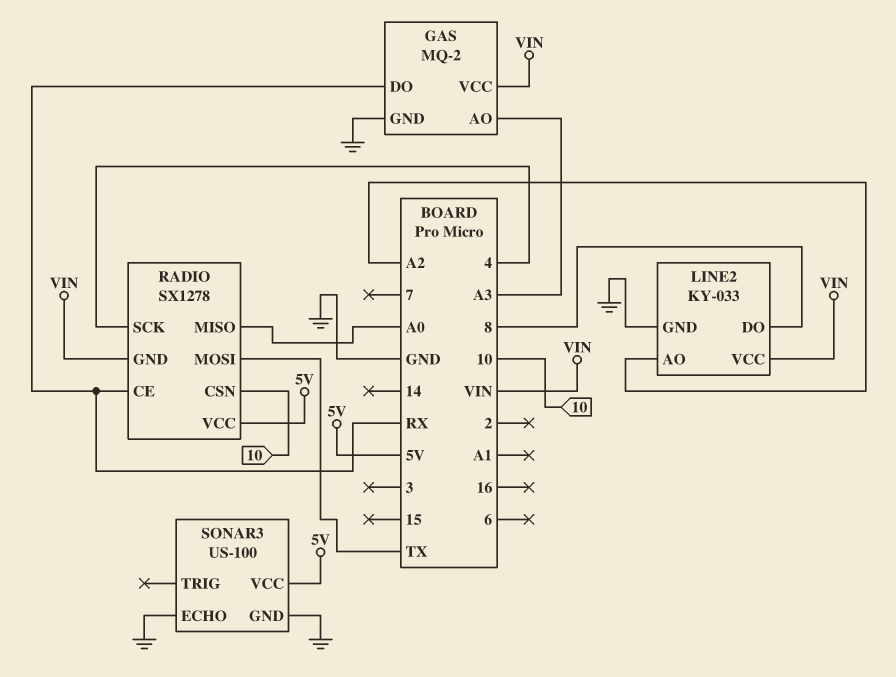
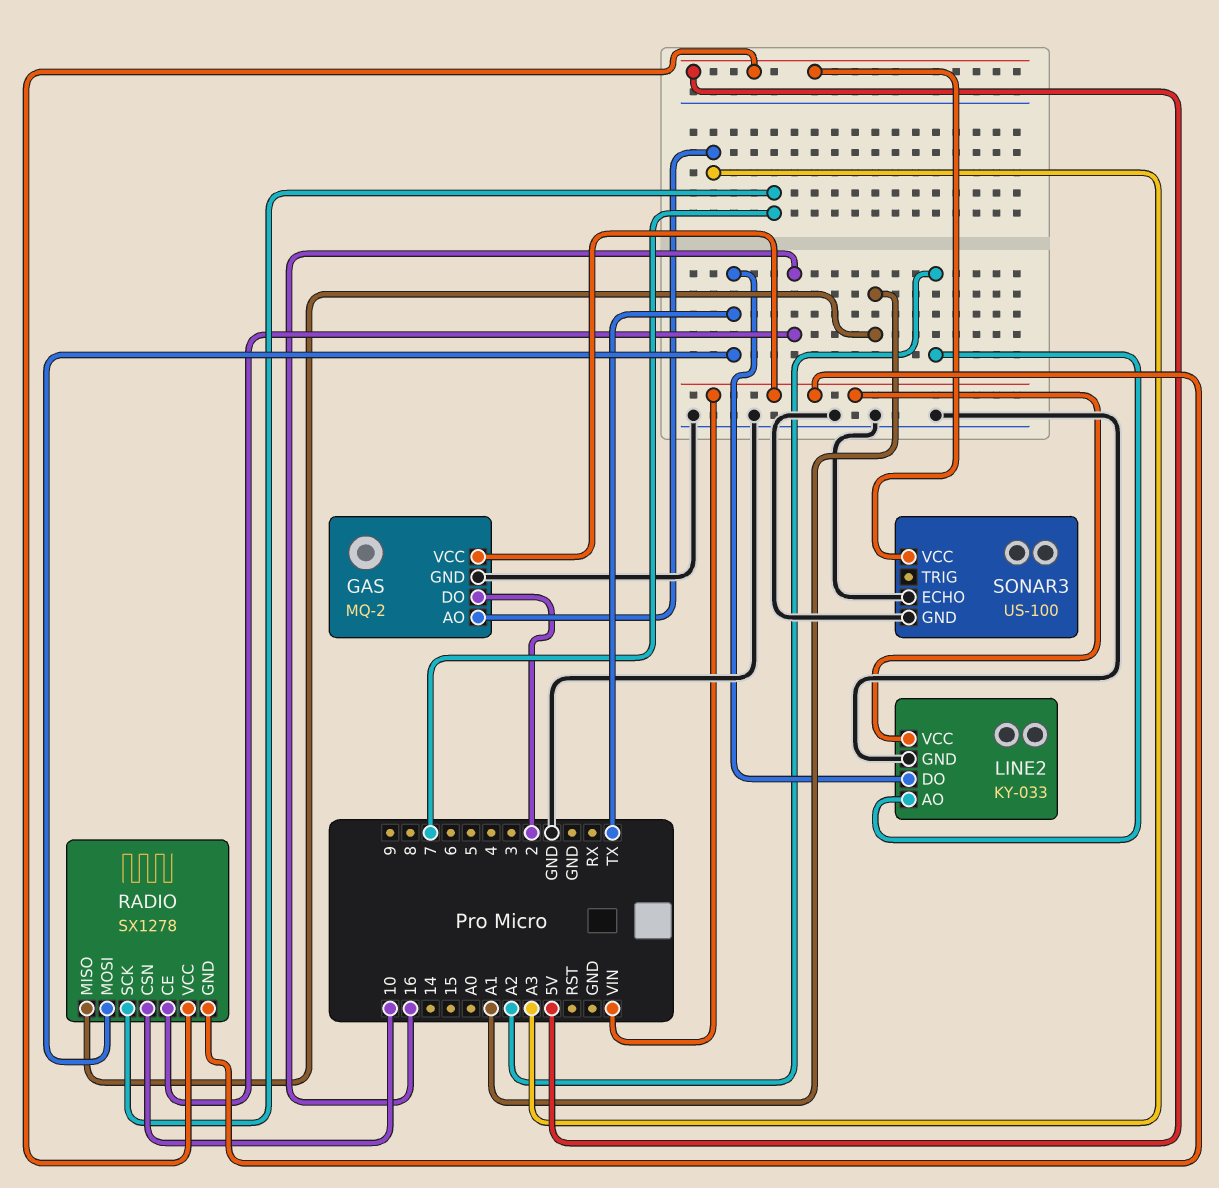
GAS pin DO: RX -> 2
LINE2 pin DO: 8 -> TX
RADIO pin CE: RX -> 16
RADIO pin MISO: A0 -> A1
RADIO pin SCK: 4 -> 7

